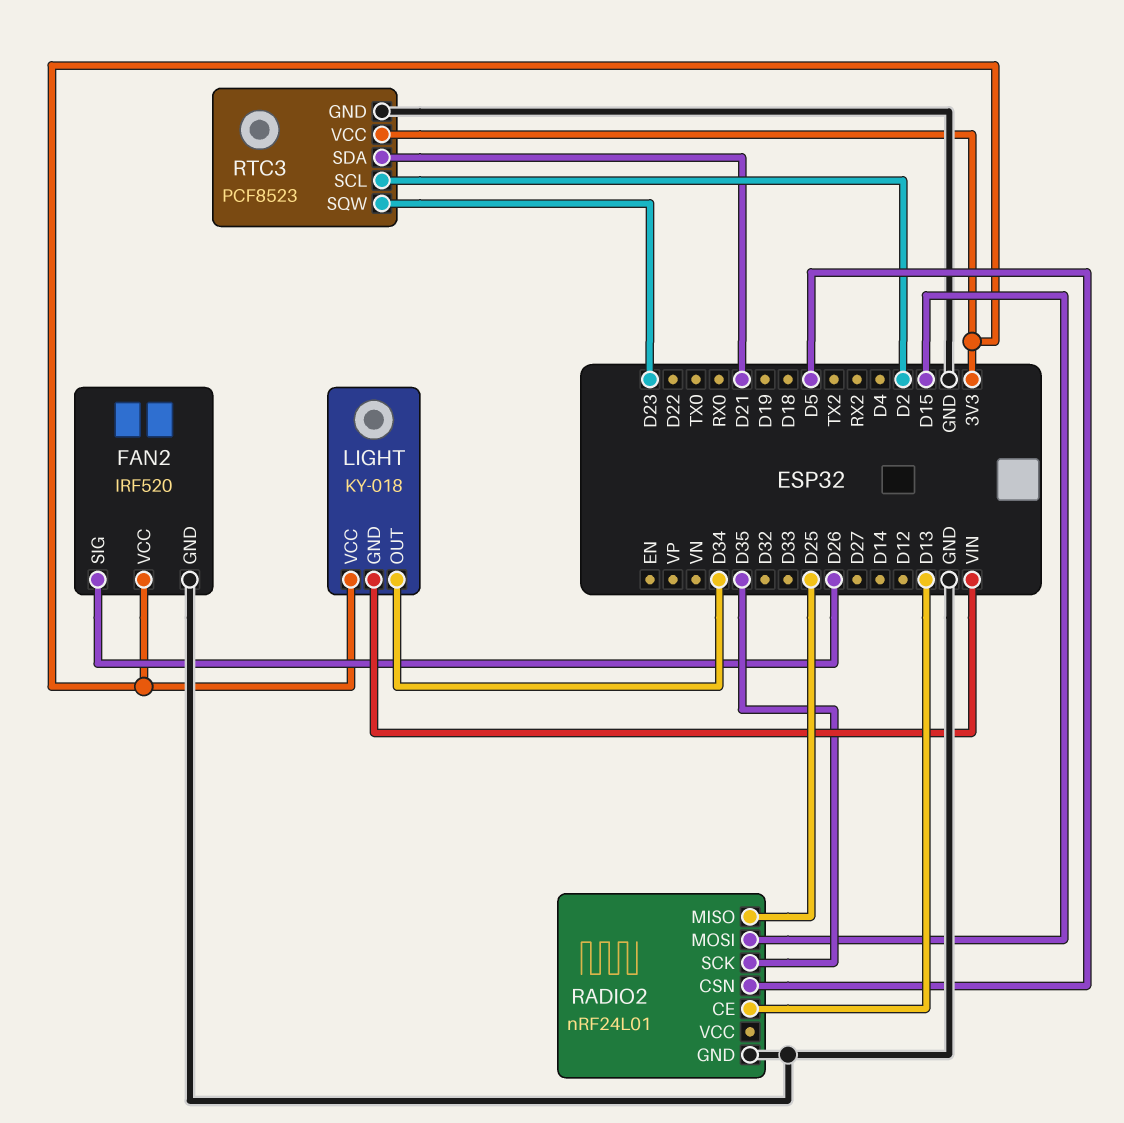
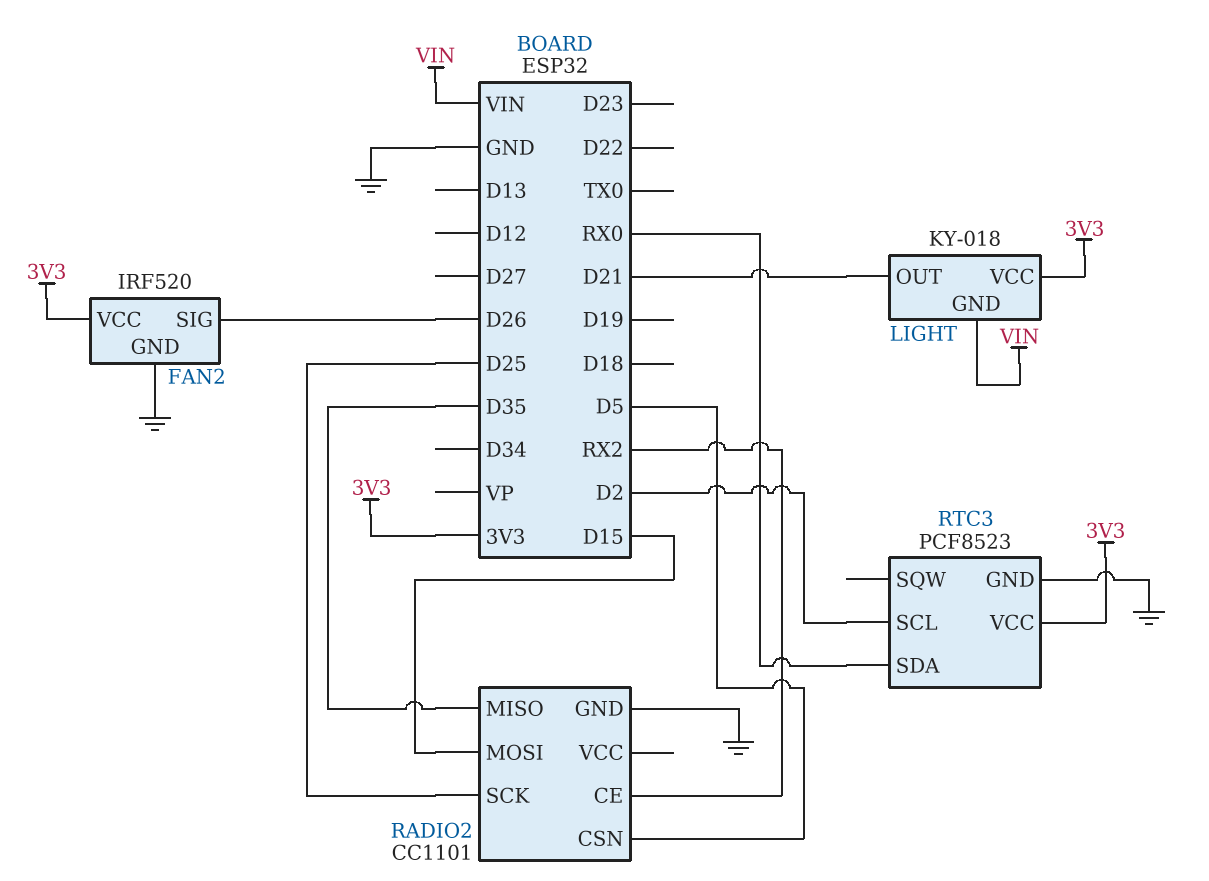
LIGHT pin OUT: D34 -> D21
RADIO2: nRF24L01 -> CC1101
RADIO2 pin CE: D13 -> RX2
RADIO2 pin MISO: D25 -> D35
RADIO2 pin SCK: D35 -> D25
RTC3 pin SDA: D21 -> RX0
RTC3 pin SQW: D23 -> none

